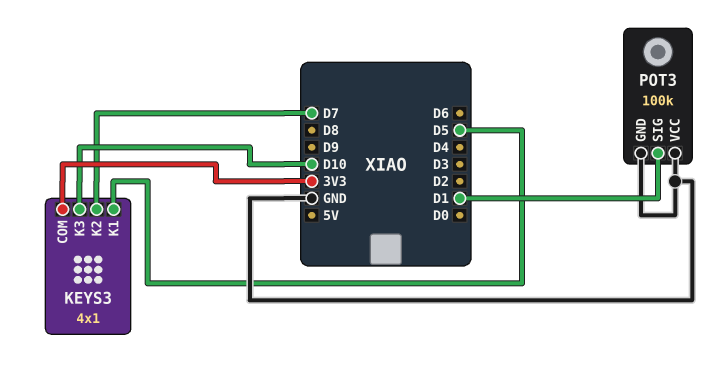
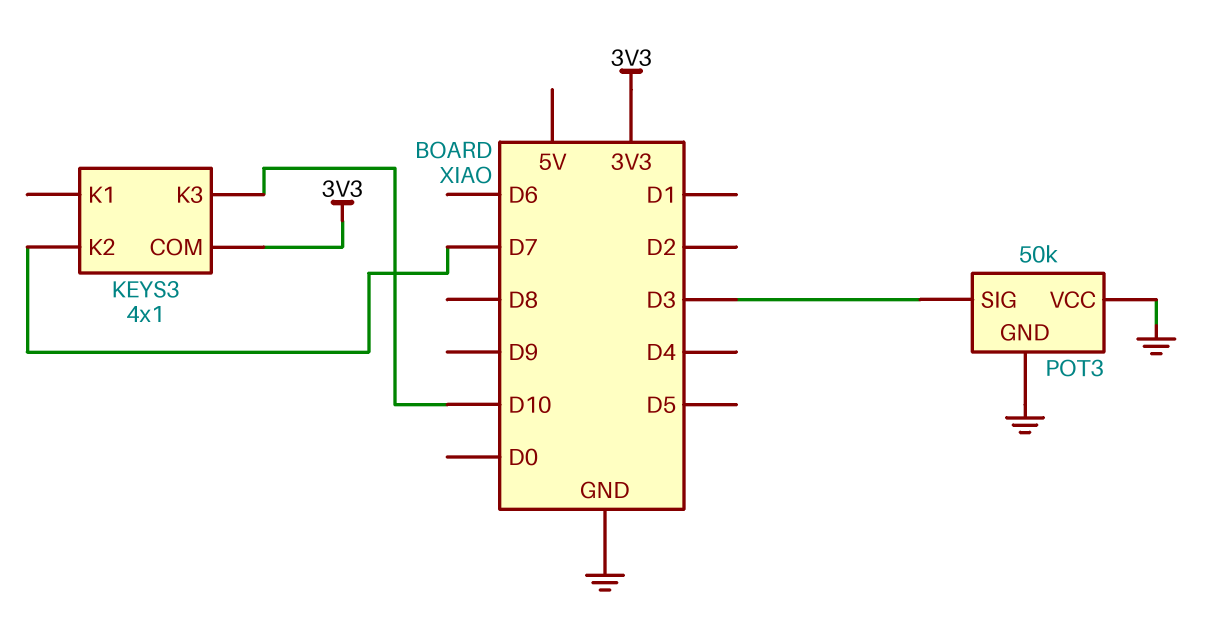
KEYS3 pin K1: D5 -> none
POT3: 100k -> 50k
POT3 pin SIG: D1 -> D3

